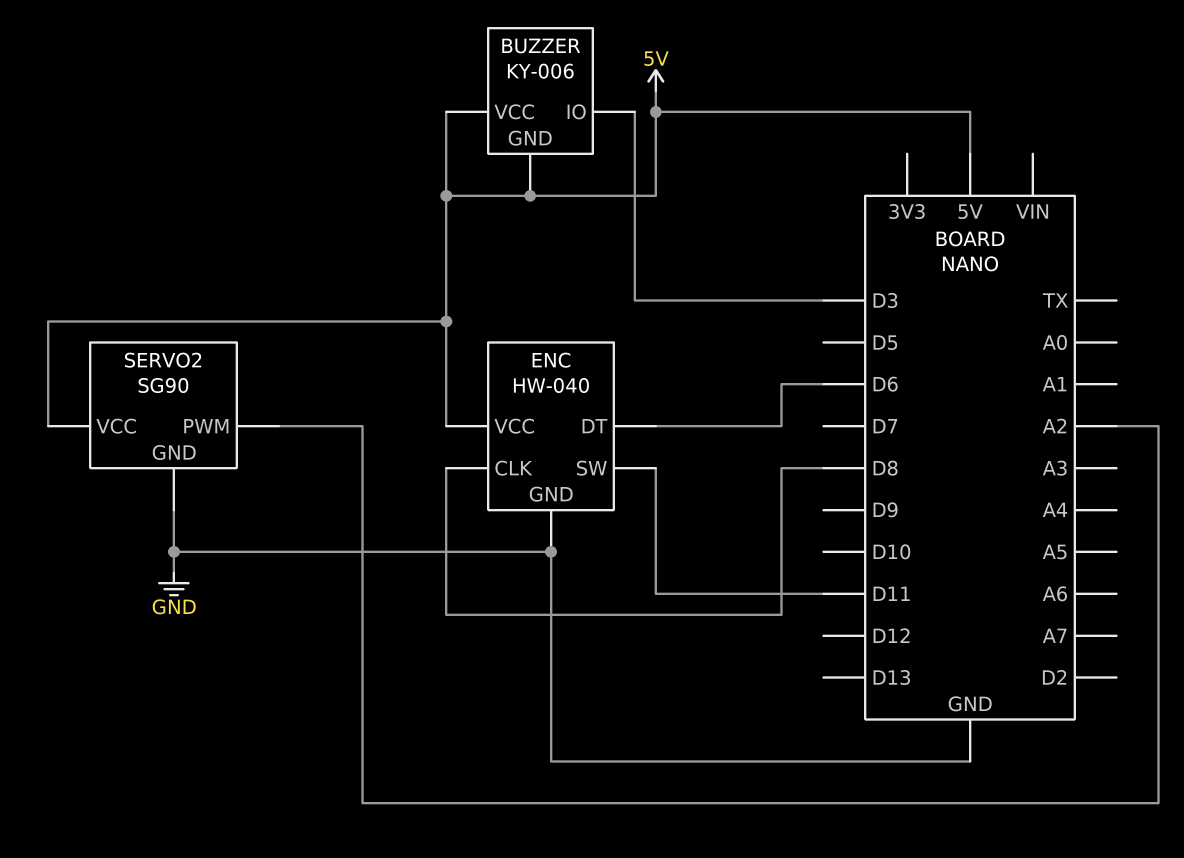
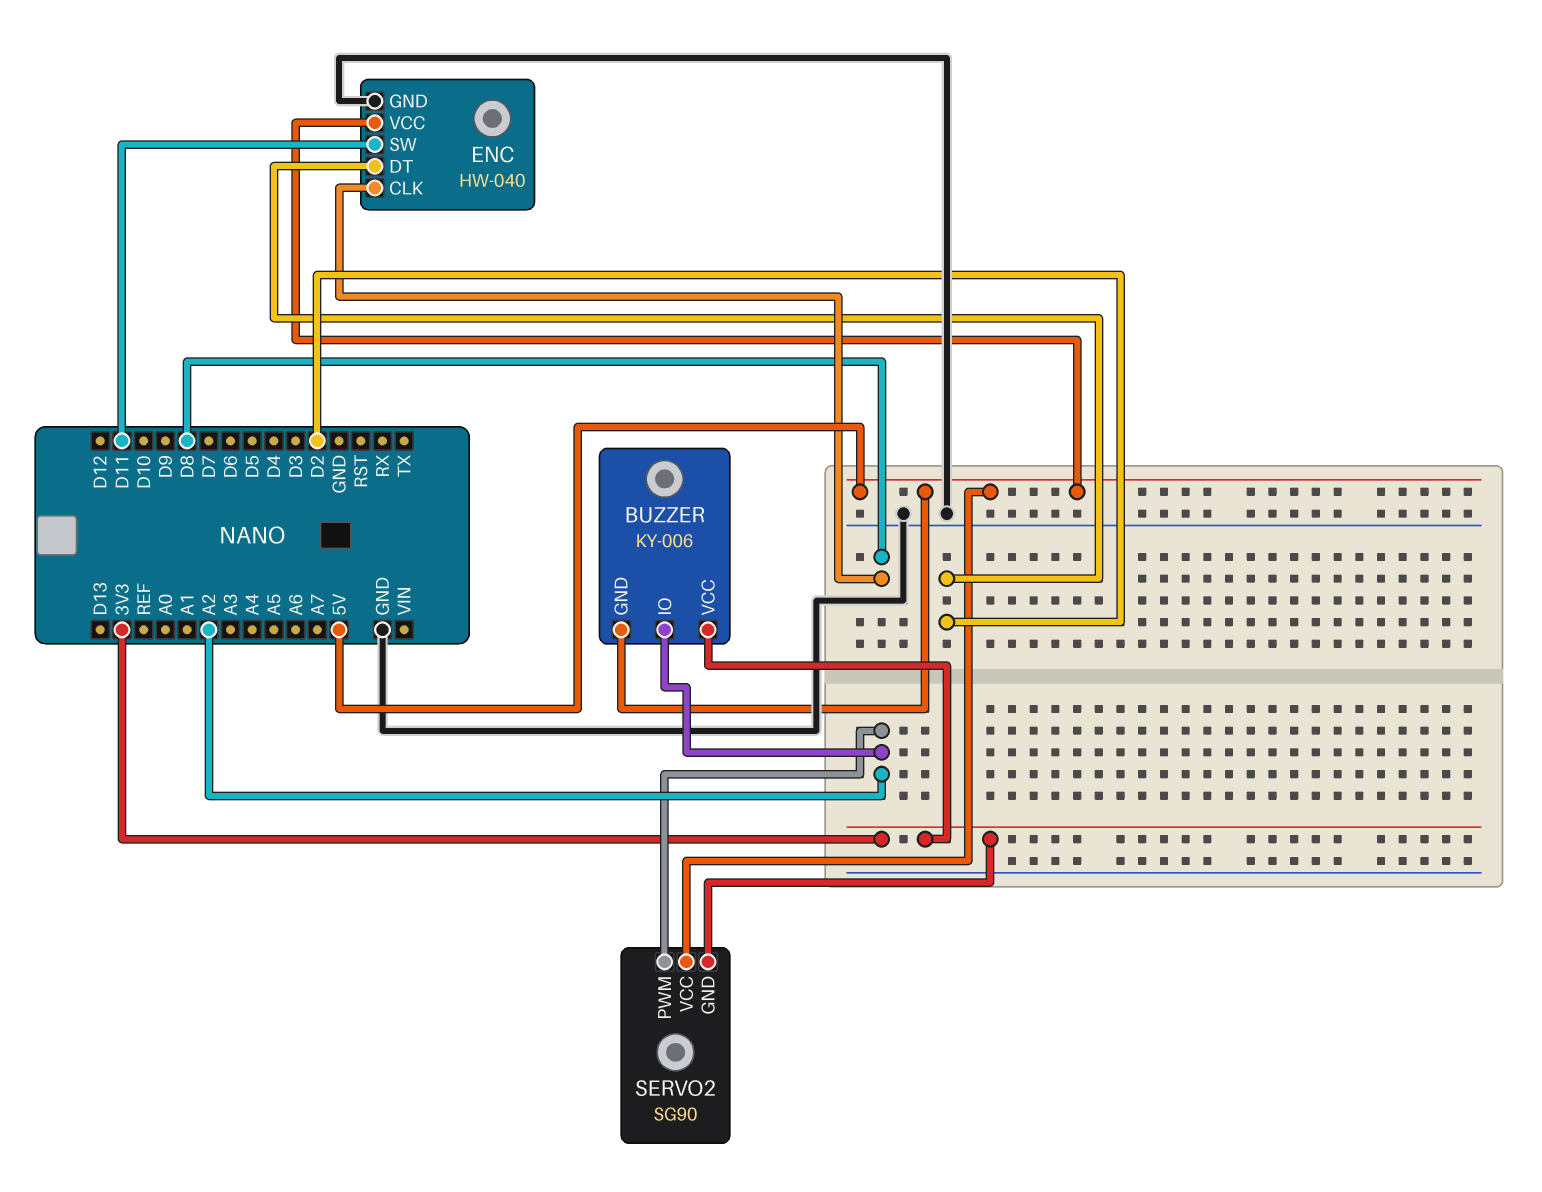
BUZZER pin IO: D3 -> A2
BUZZER pin VCC: 5V -> 3V3
ENC pin DT: D6 -> D2
SERVO2 pin GND: GND -> 3V3

